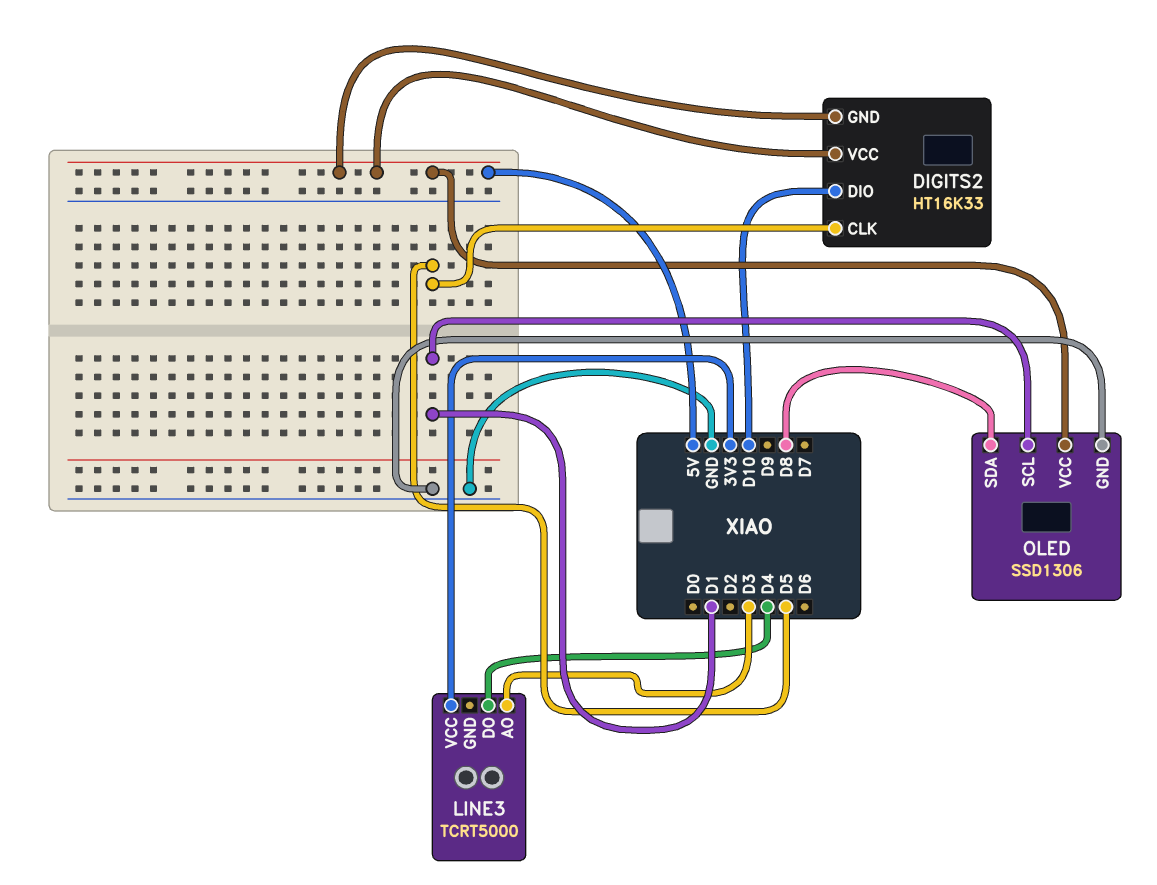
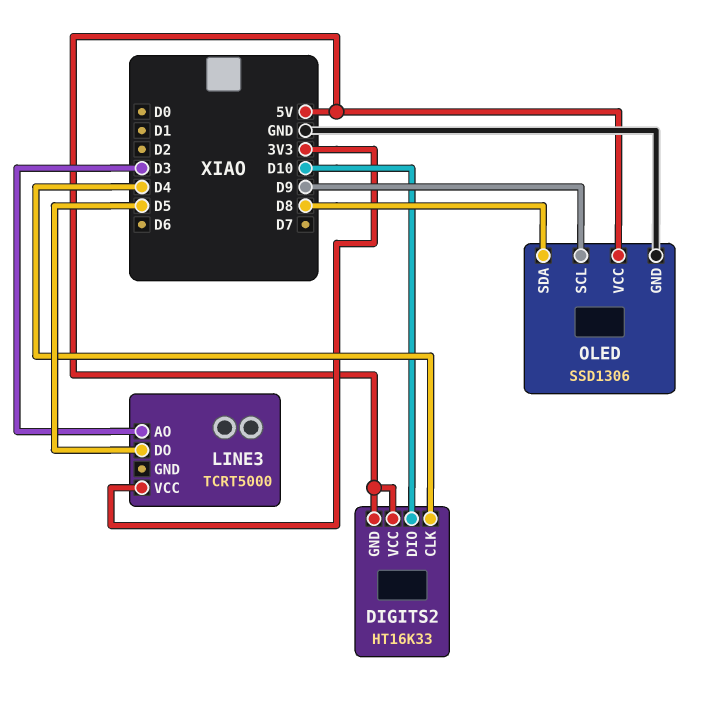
DIGITS2 pin CLK: D5 -> D4
LINE3 pin DO: D4 -> D5
OLED pin SCL: D1 -> D9

